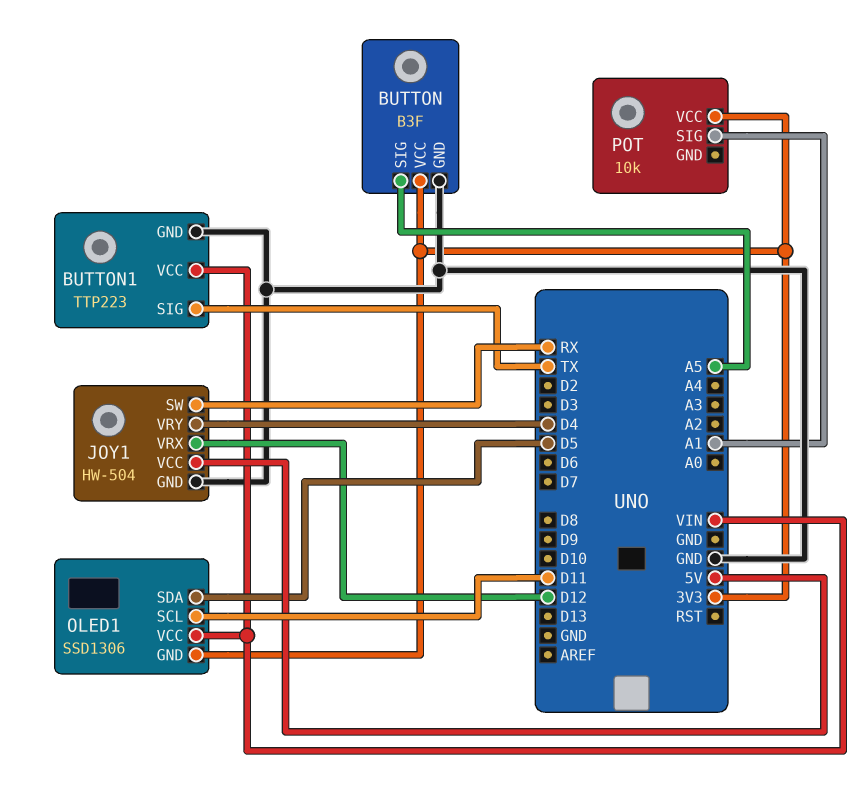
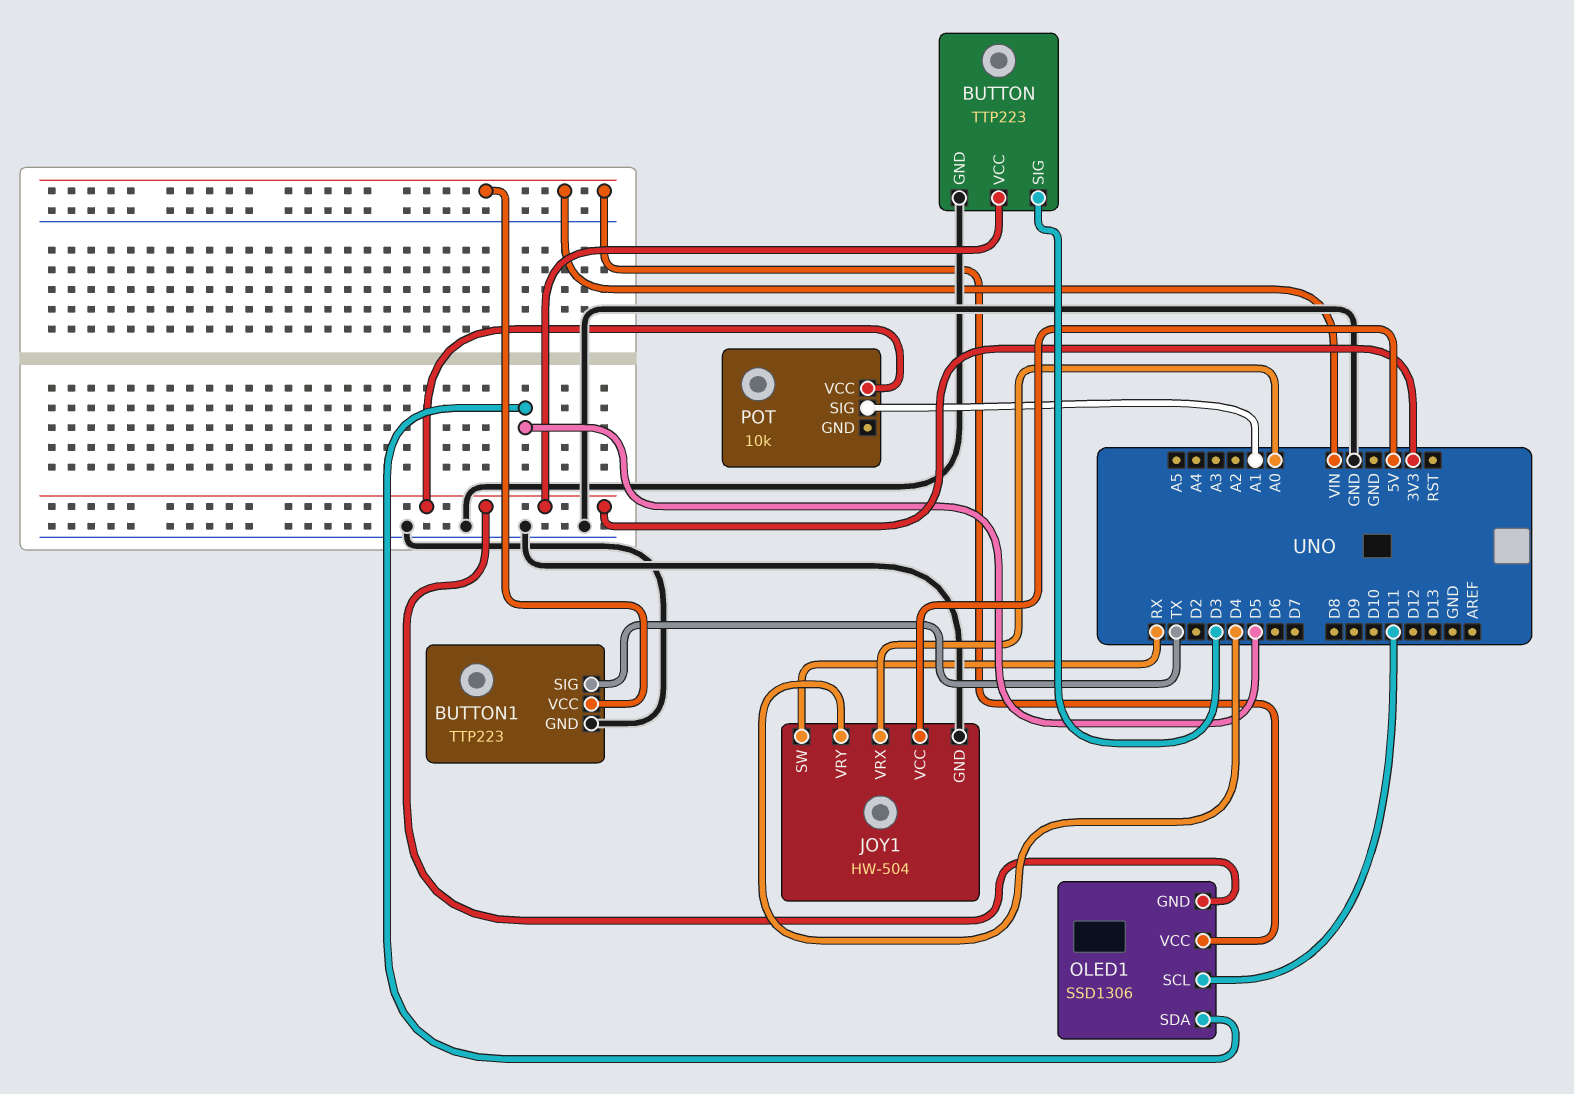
BUTTON: B3F -> TTP223
BUTTON pin SIG: A5 -> D3
JOY1 pin VRX: D12 -> A0

